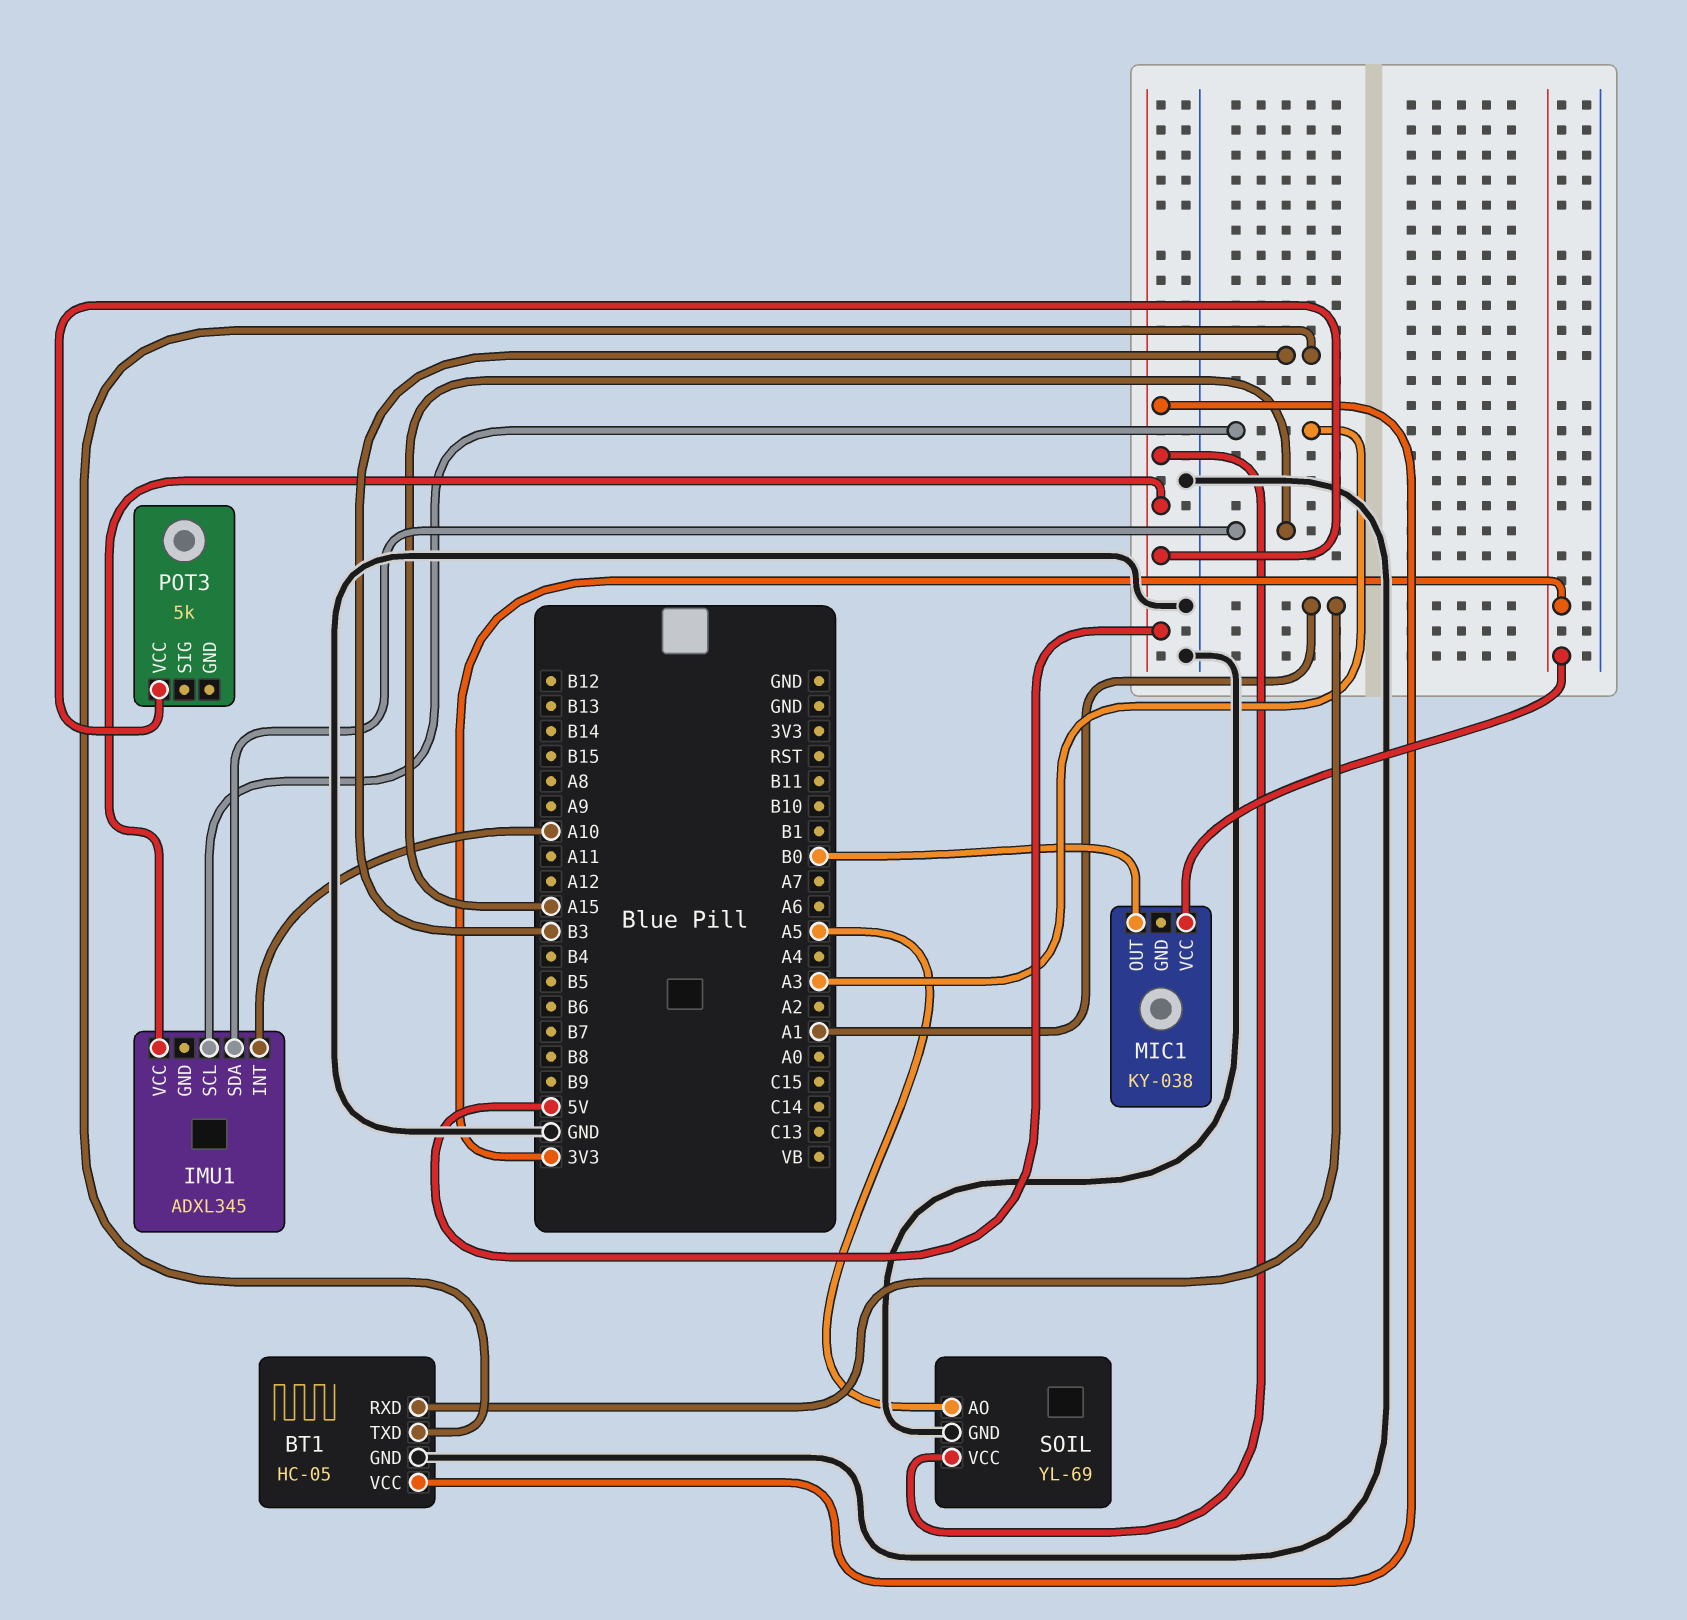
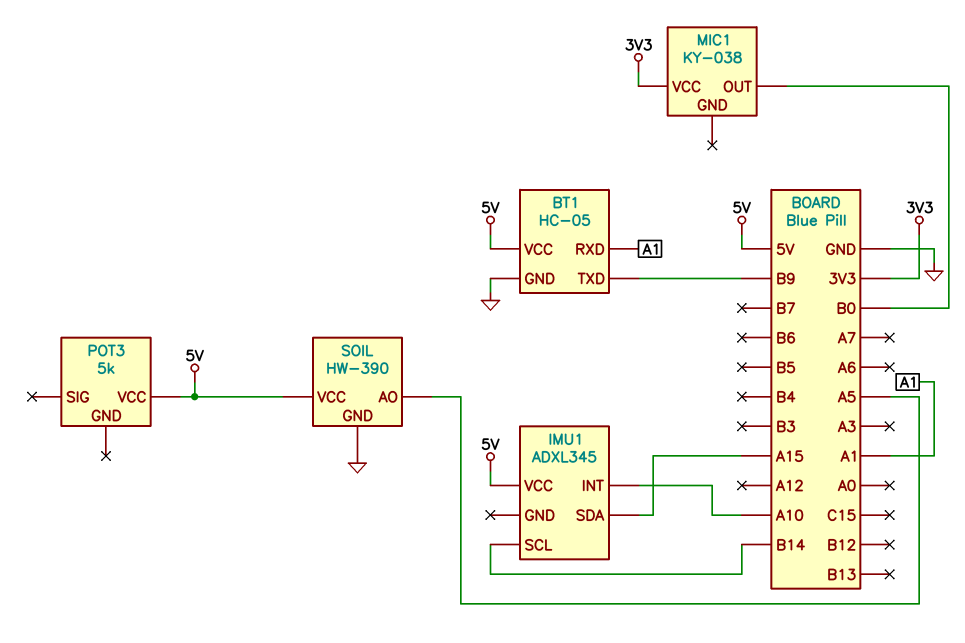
BT1 pin TXD: B3 -> B9
IMU1 pin SCL: A3 -> B14
SOIL: YL-69 -> HW-390

